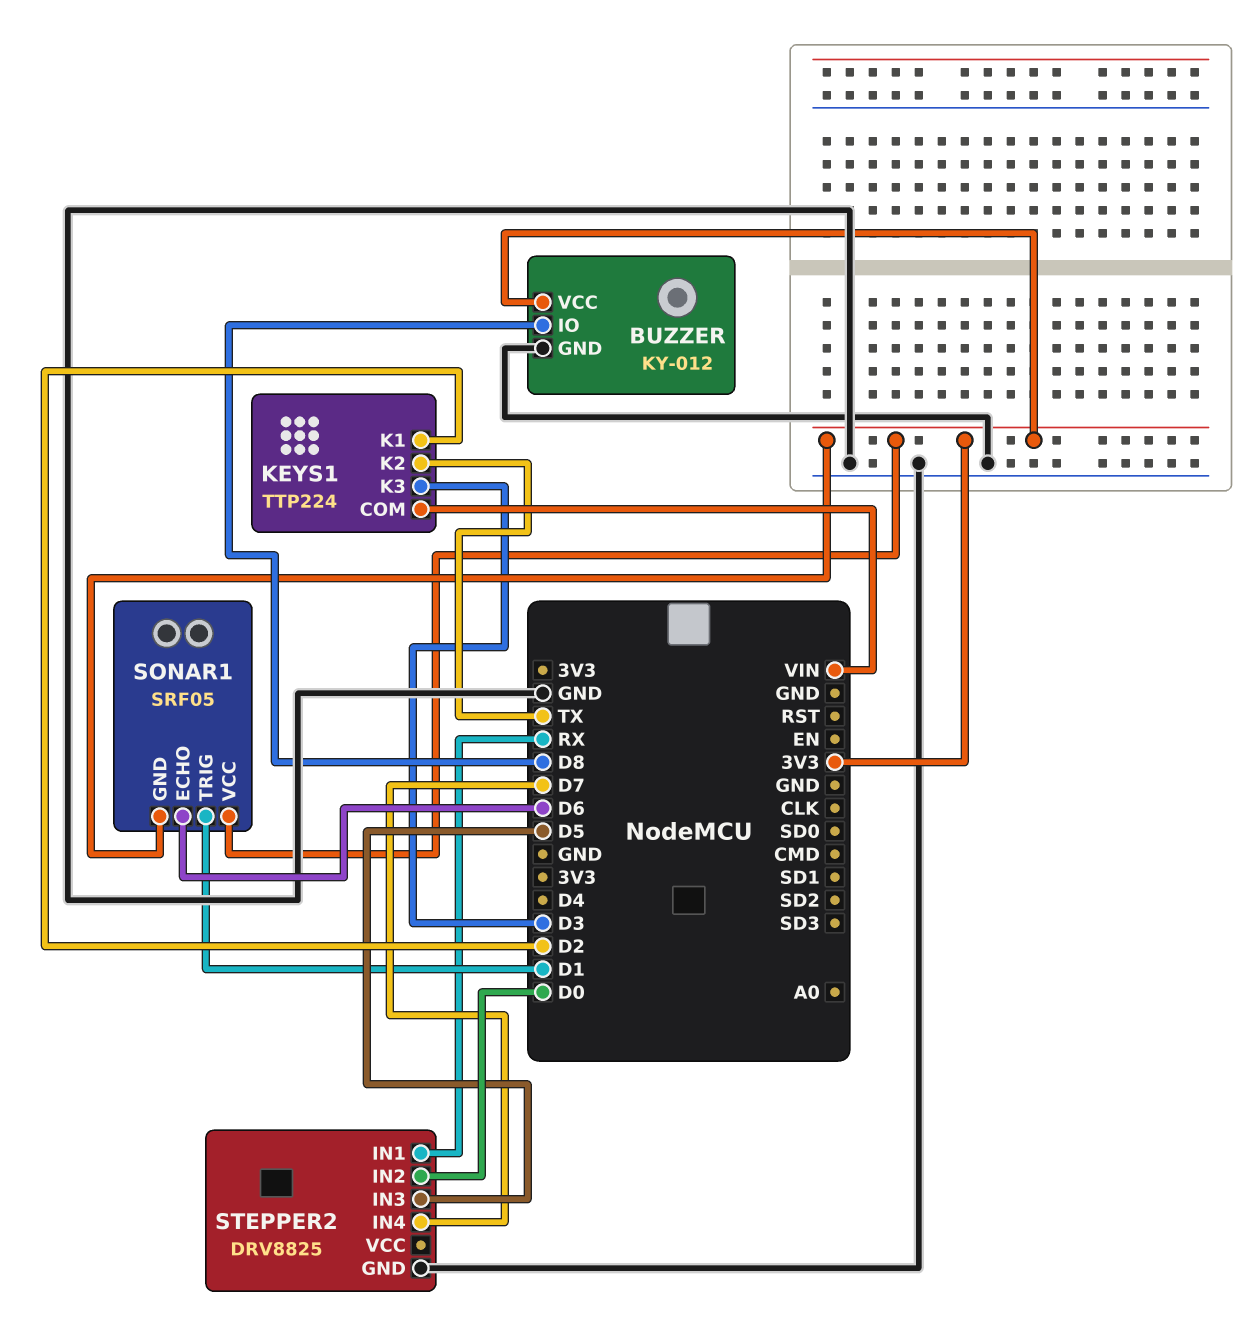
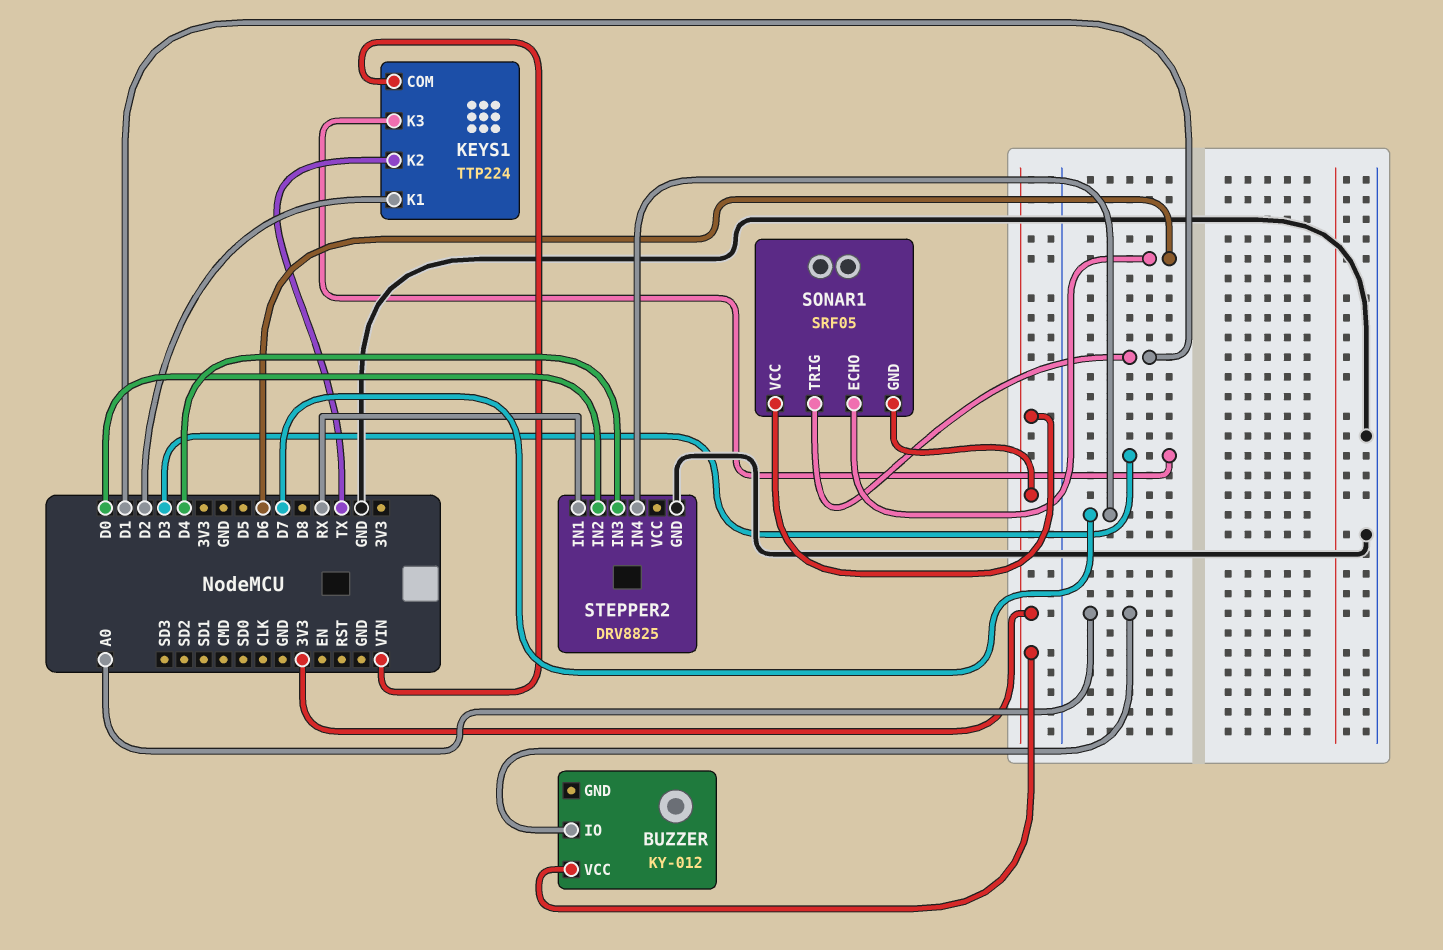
BUZZER pin GND: GND -> none
BUZZER pin IO: D8 -> A0
STEPPER2 pin IN3: D5 -> D4

